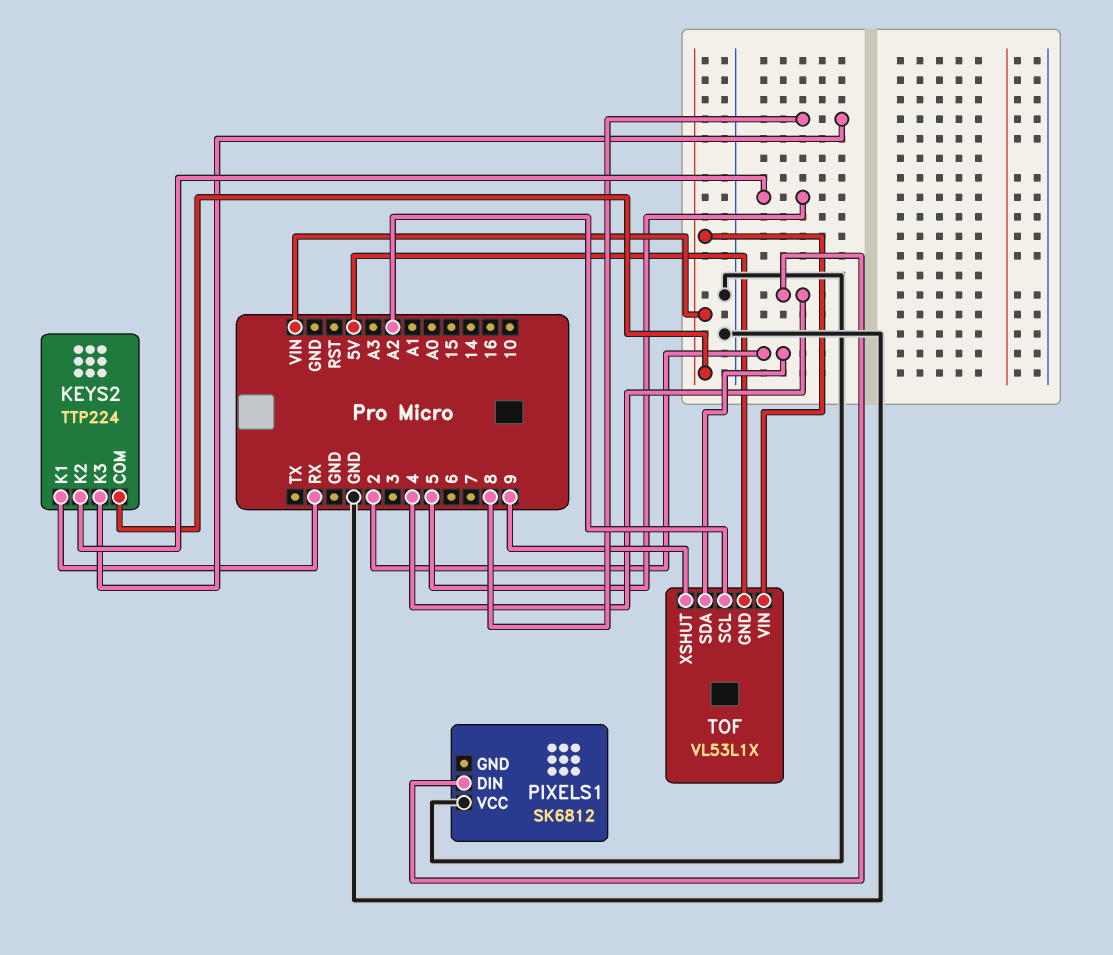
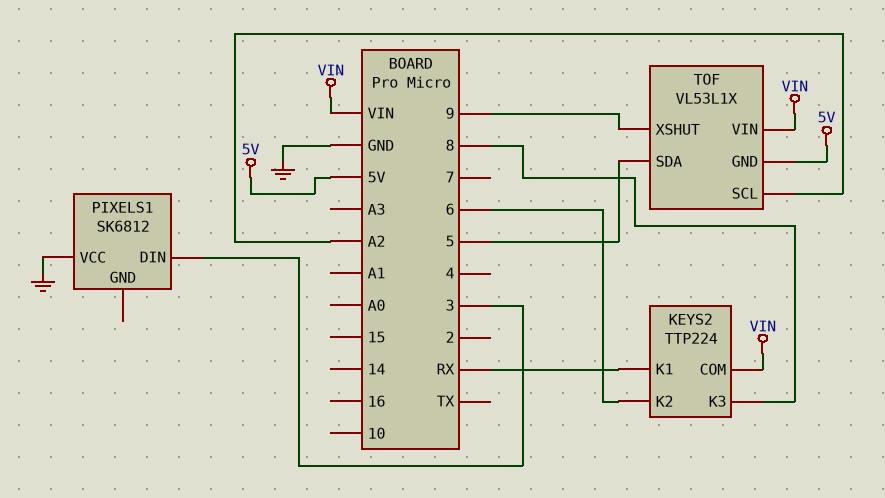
KEYS2 pin K2: 5 -> 6
PIXELS1 pin DIN: 4 -> 3
TOF pin SDA: 2 -> 5

